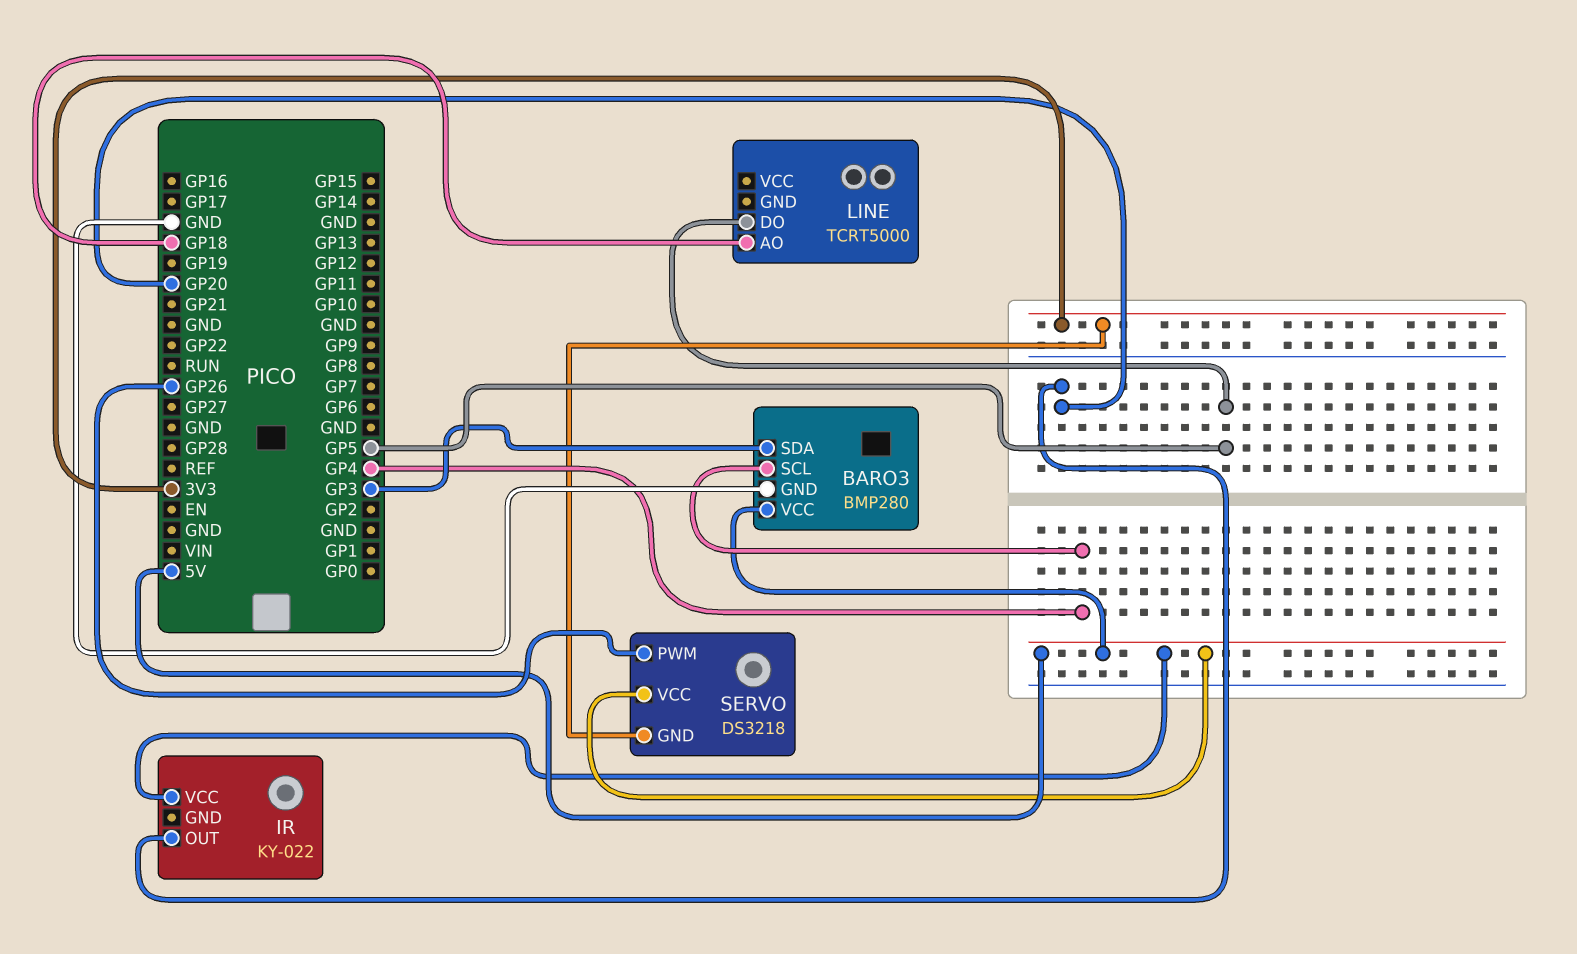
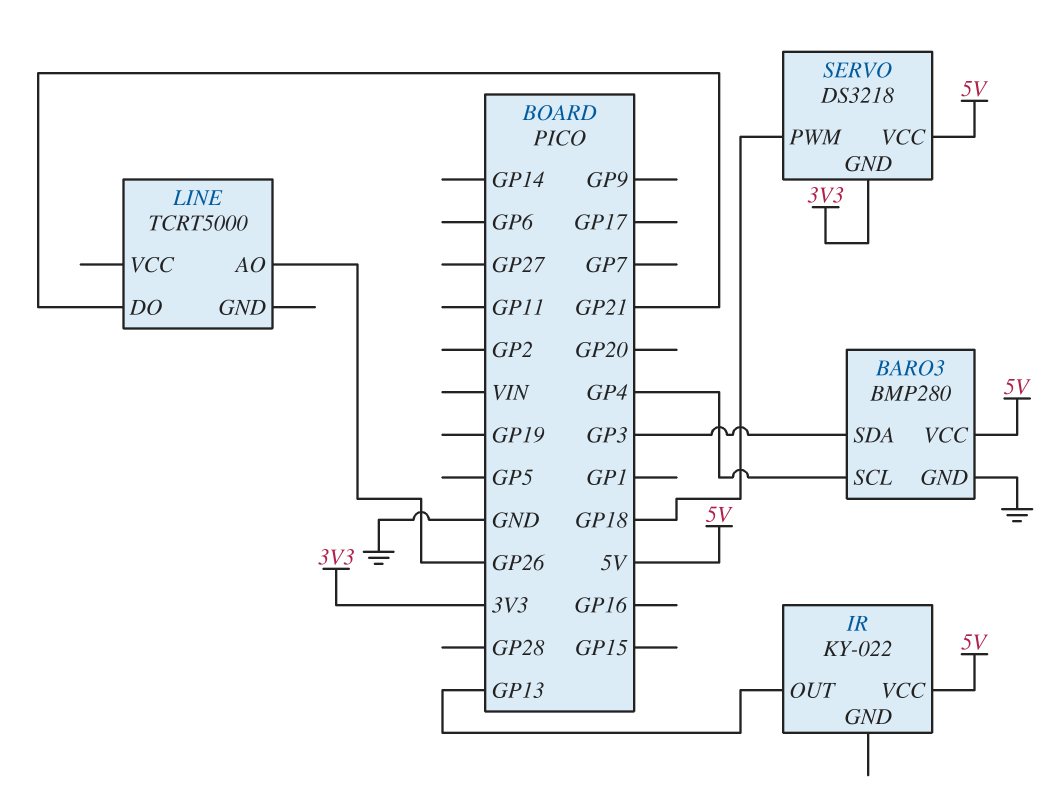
IR pin OUT: GP20 -> GP13
LINE pin AO: GP18 -> GP26
LINE pin DO: GP5 -> GP21
SERVO pin PWM: GP26 -> GP18

